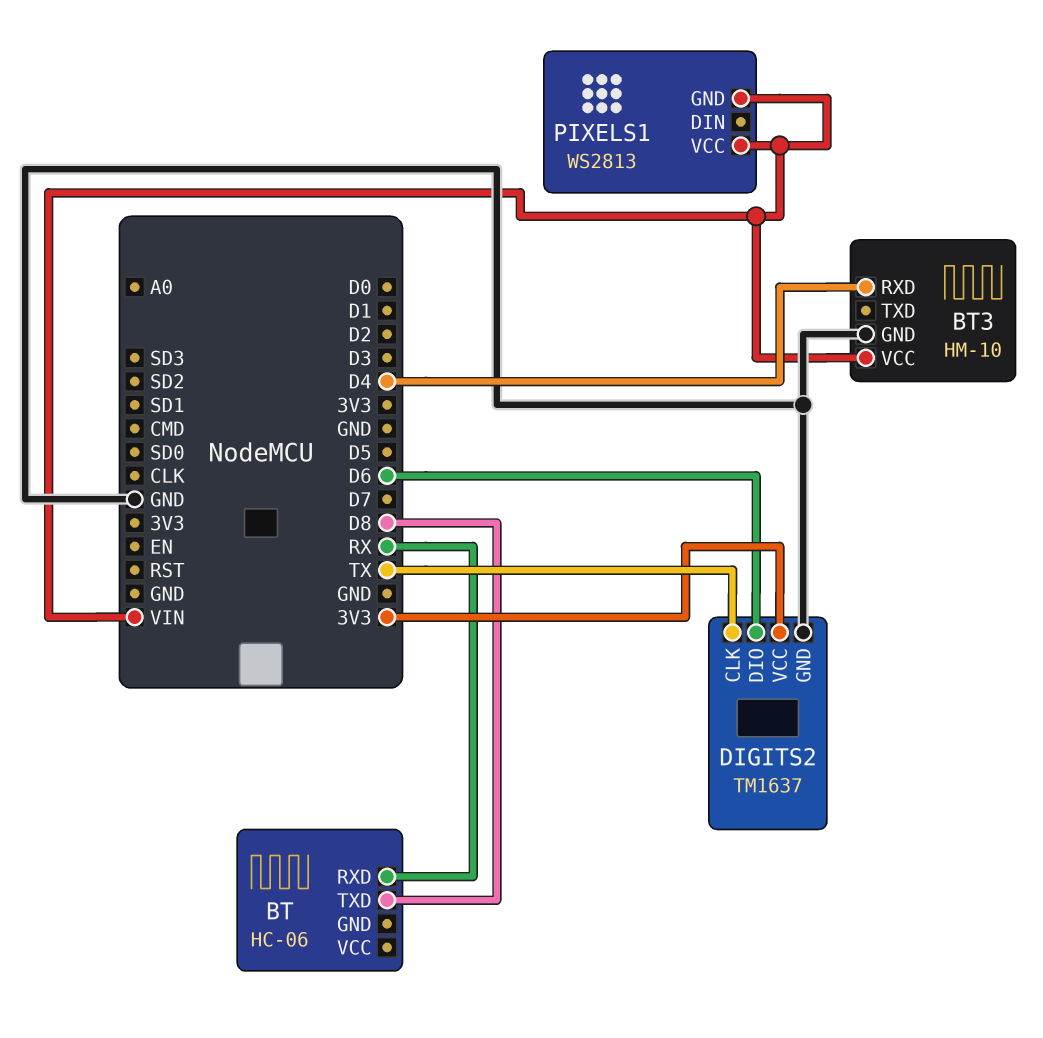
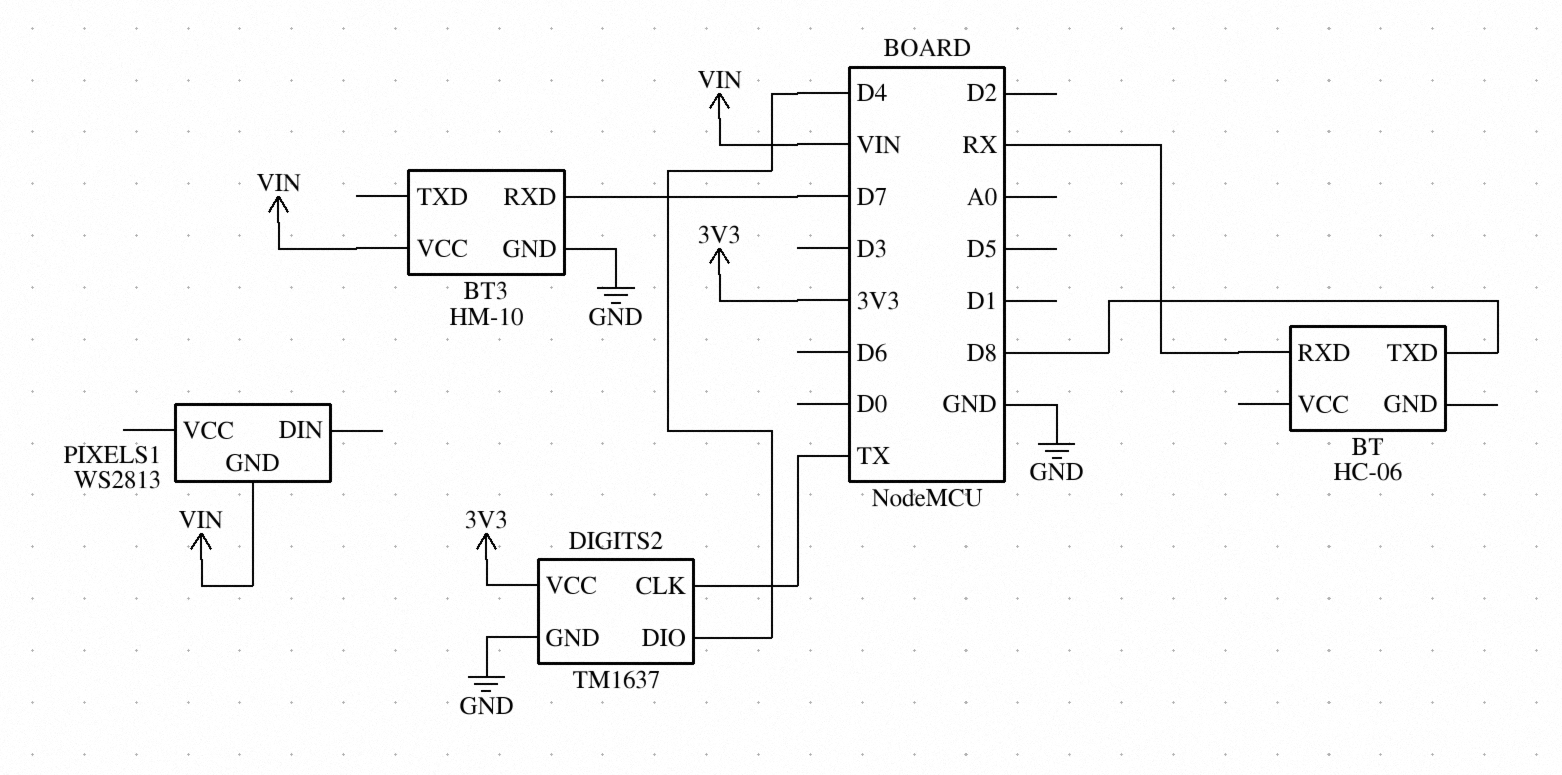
BT3 pin RXD: D4 -> D7
DIGITS2 pin DIO: D6 -> D4
PIXELS1 pin VCC: VIN -> none

